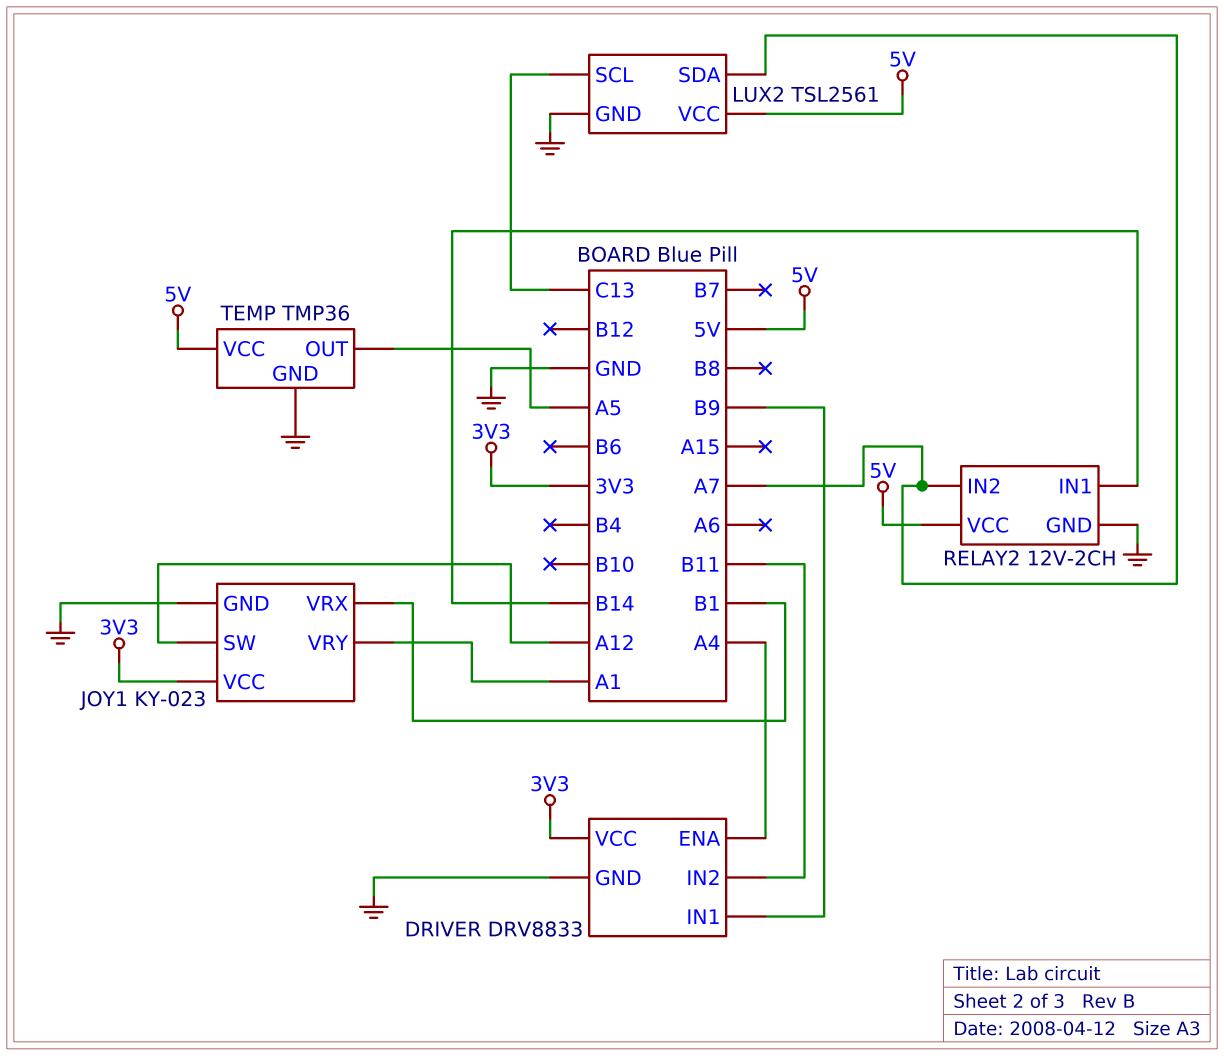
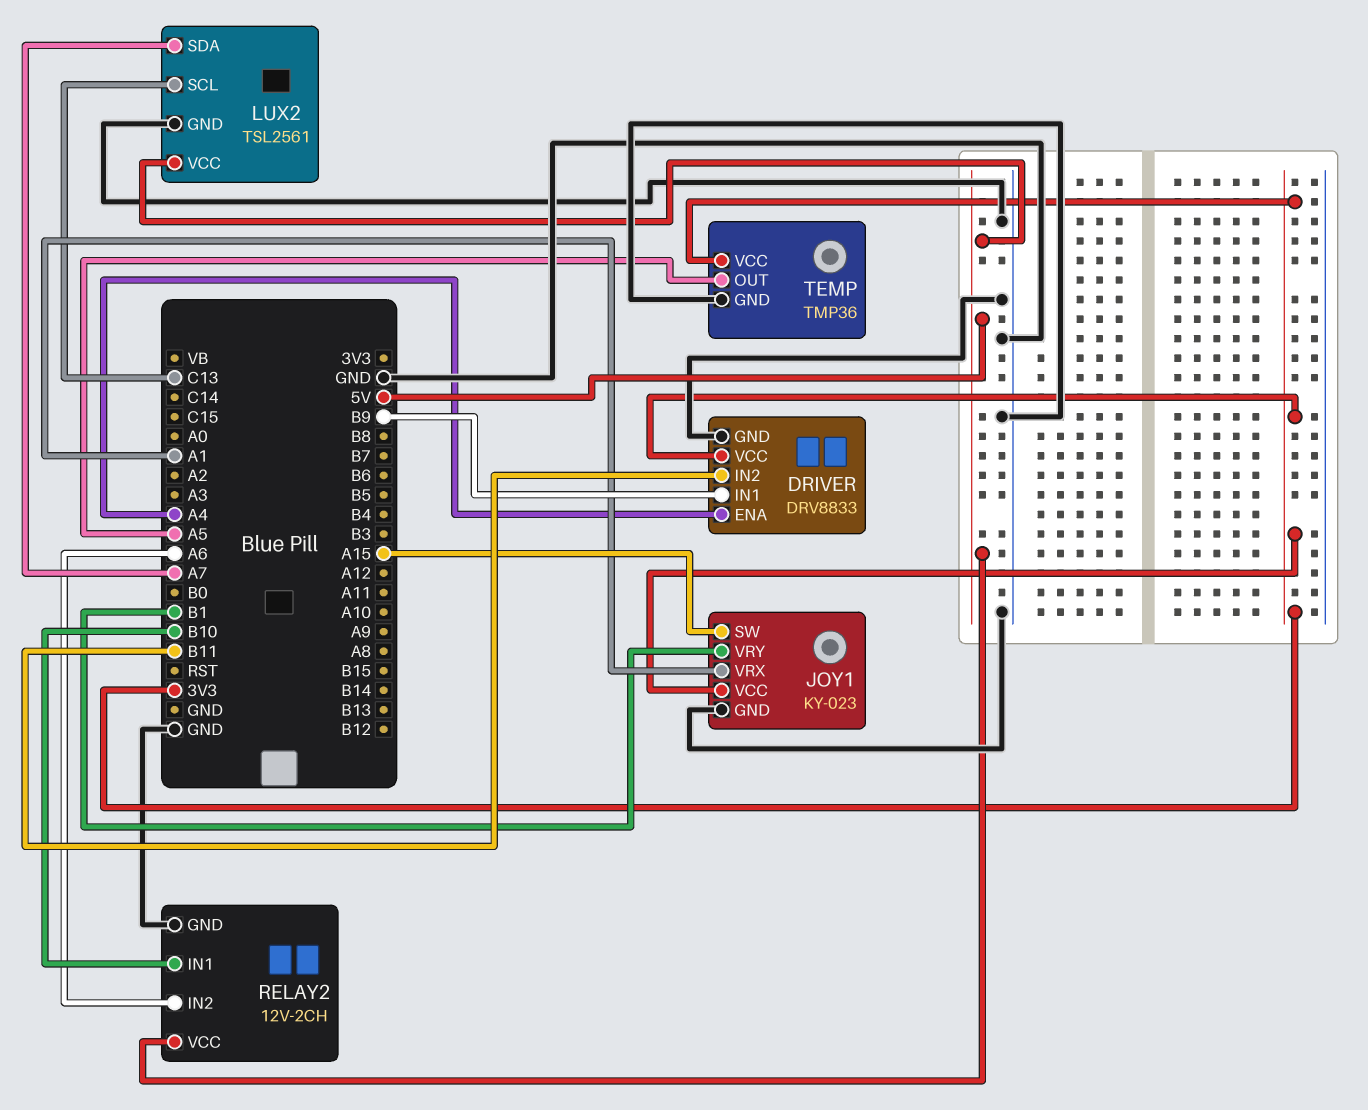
JOY1 pin SW: A12 -> A15
JOY1 pin VRX: B1 -> A1
JOY1 pin VRY: A1 -> B1
RELAY2 pin IN1: B14 -> B10
RELAY2 pin IN2: A7 -> A6
TEMP pin VCC: 5V -> 3V3

